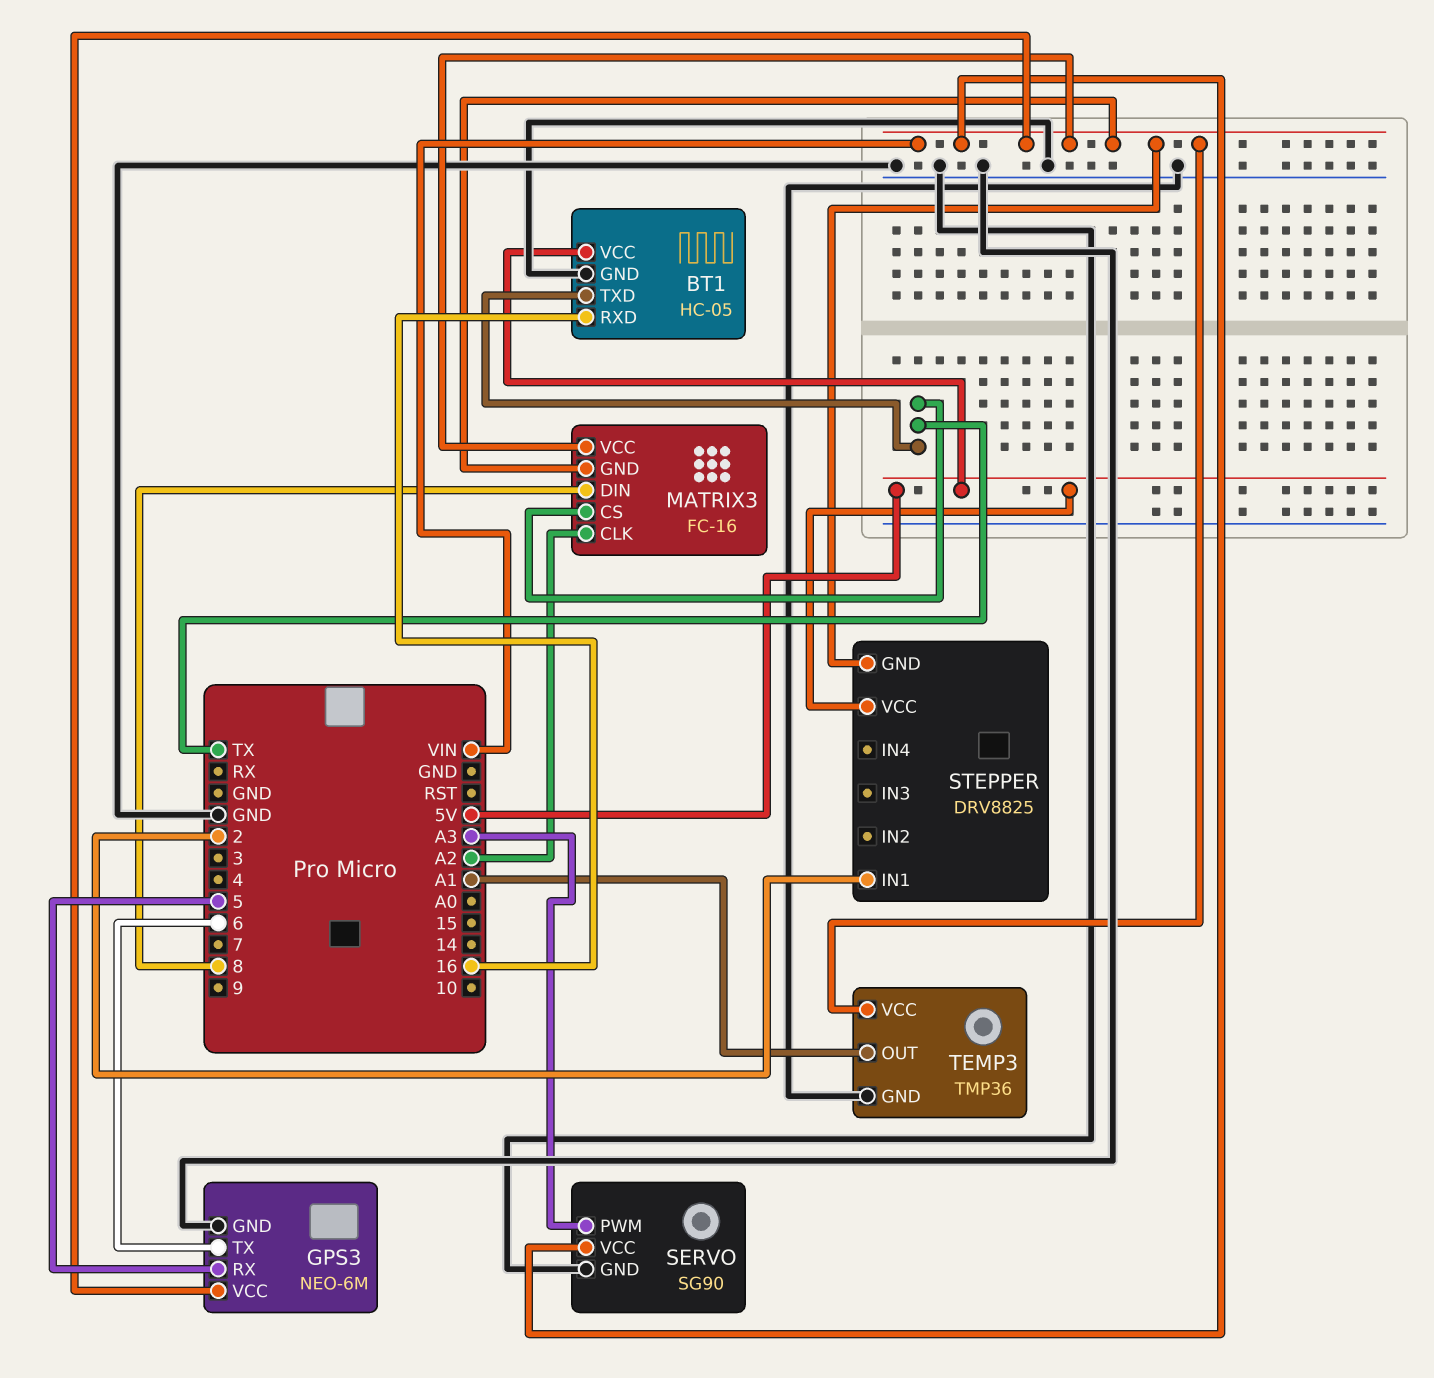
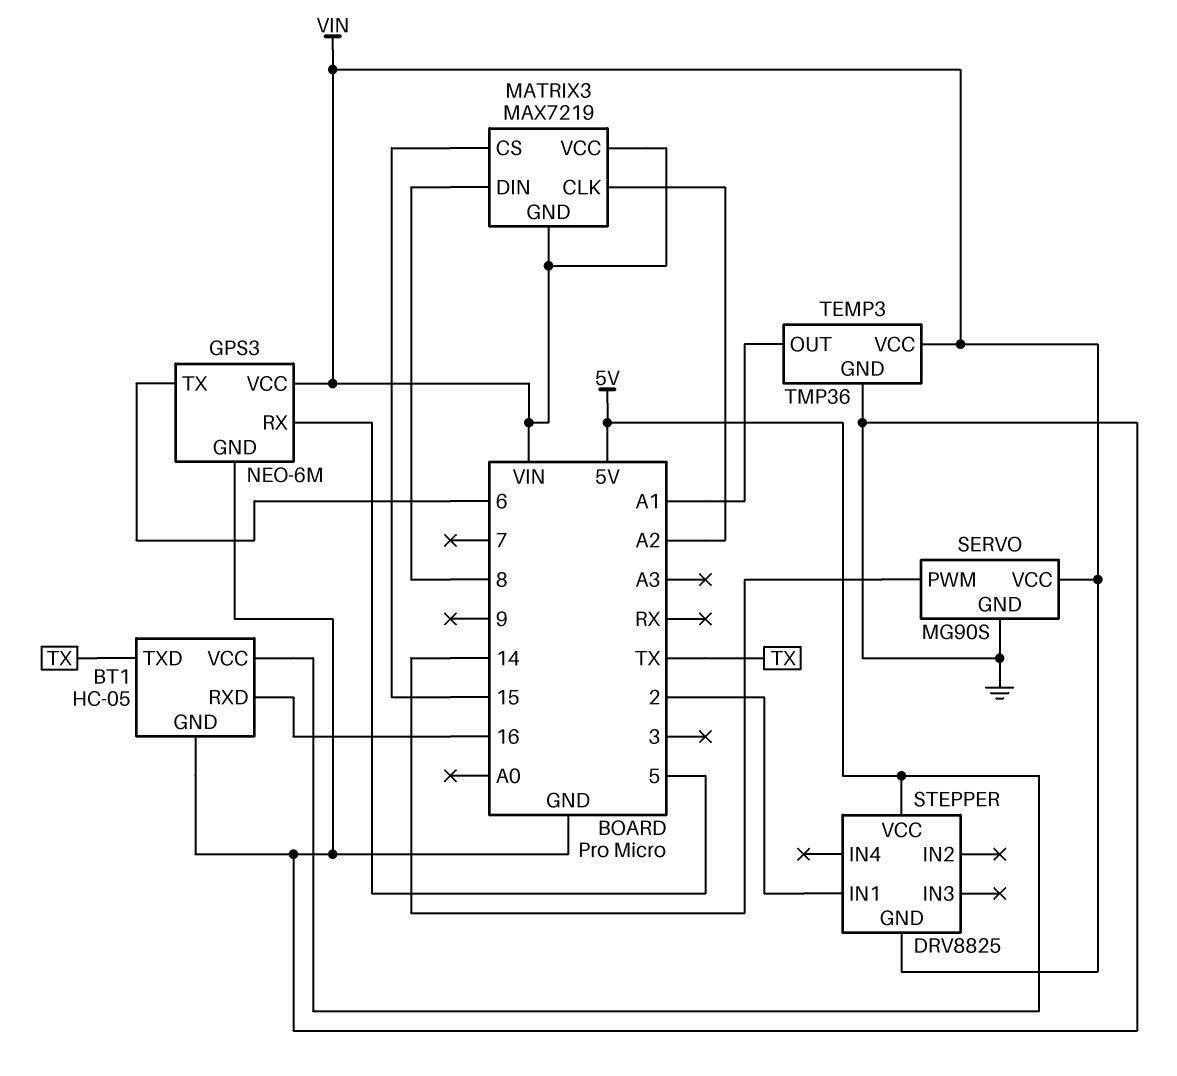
MATRIX3: FC-16 -> MAX7219
MATRIX3 pin CS: TX -> 15
SERVO: SG90 -> MG90S
SERVO pin PWM: A3 -> 14

